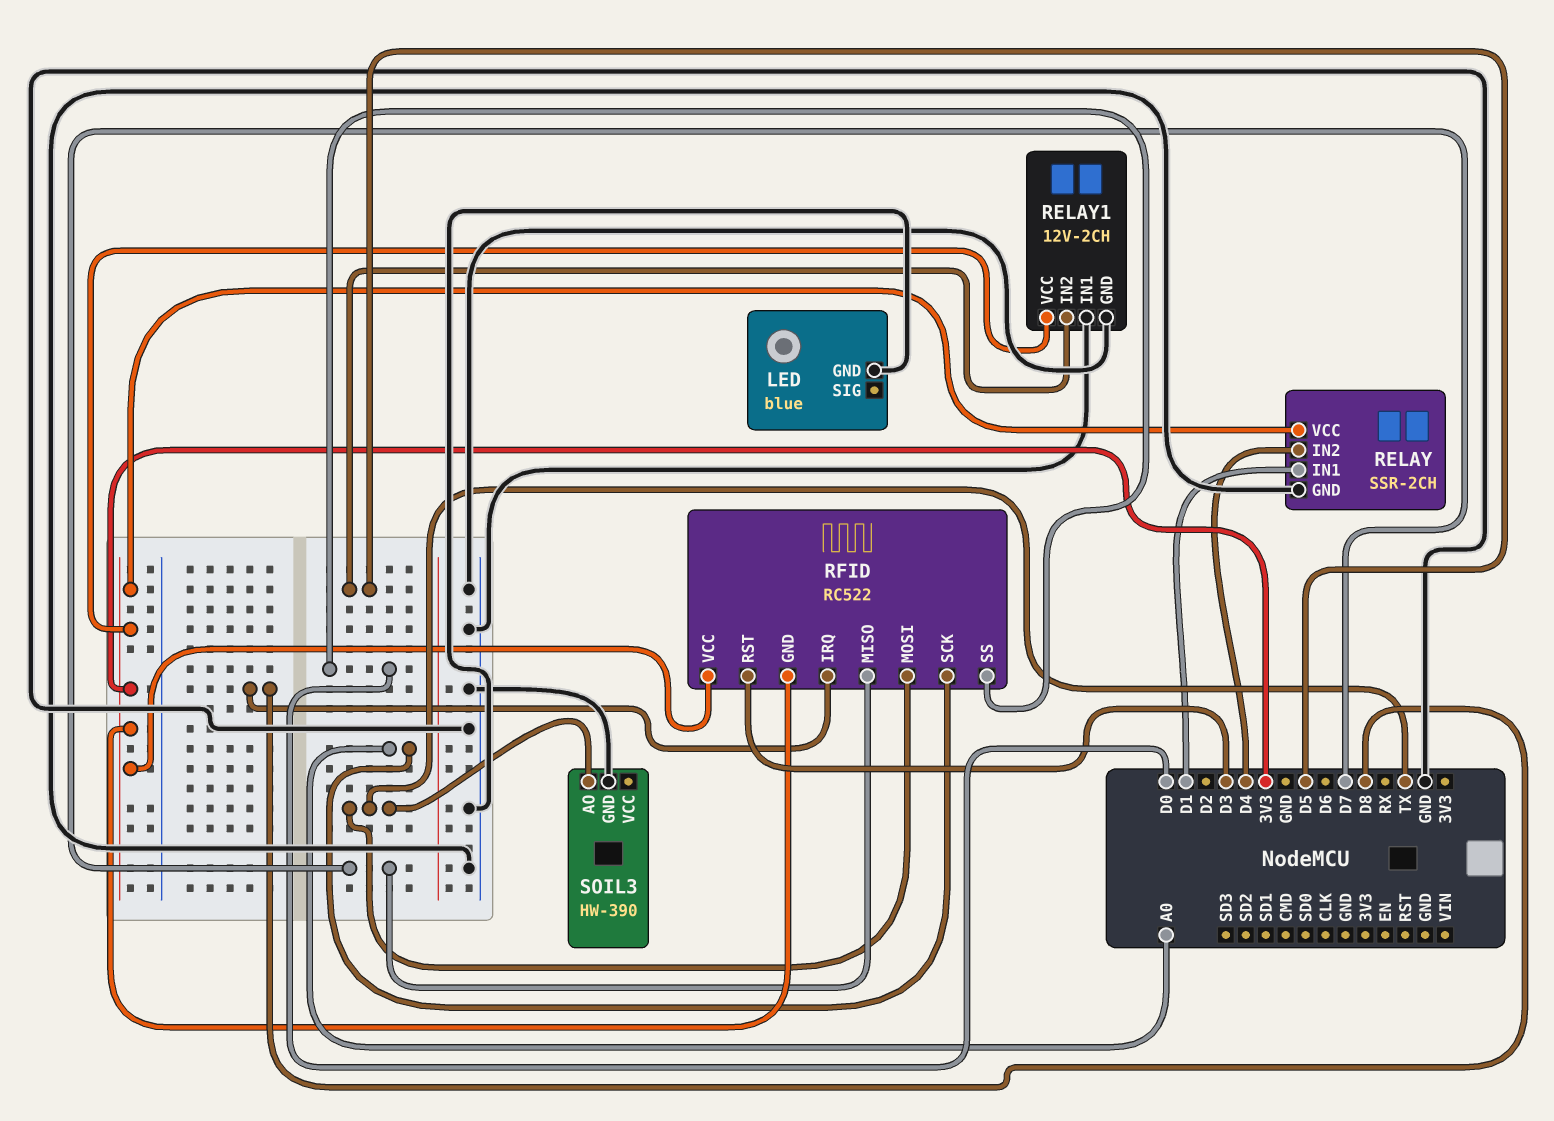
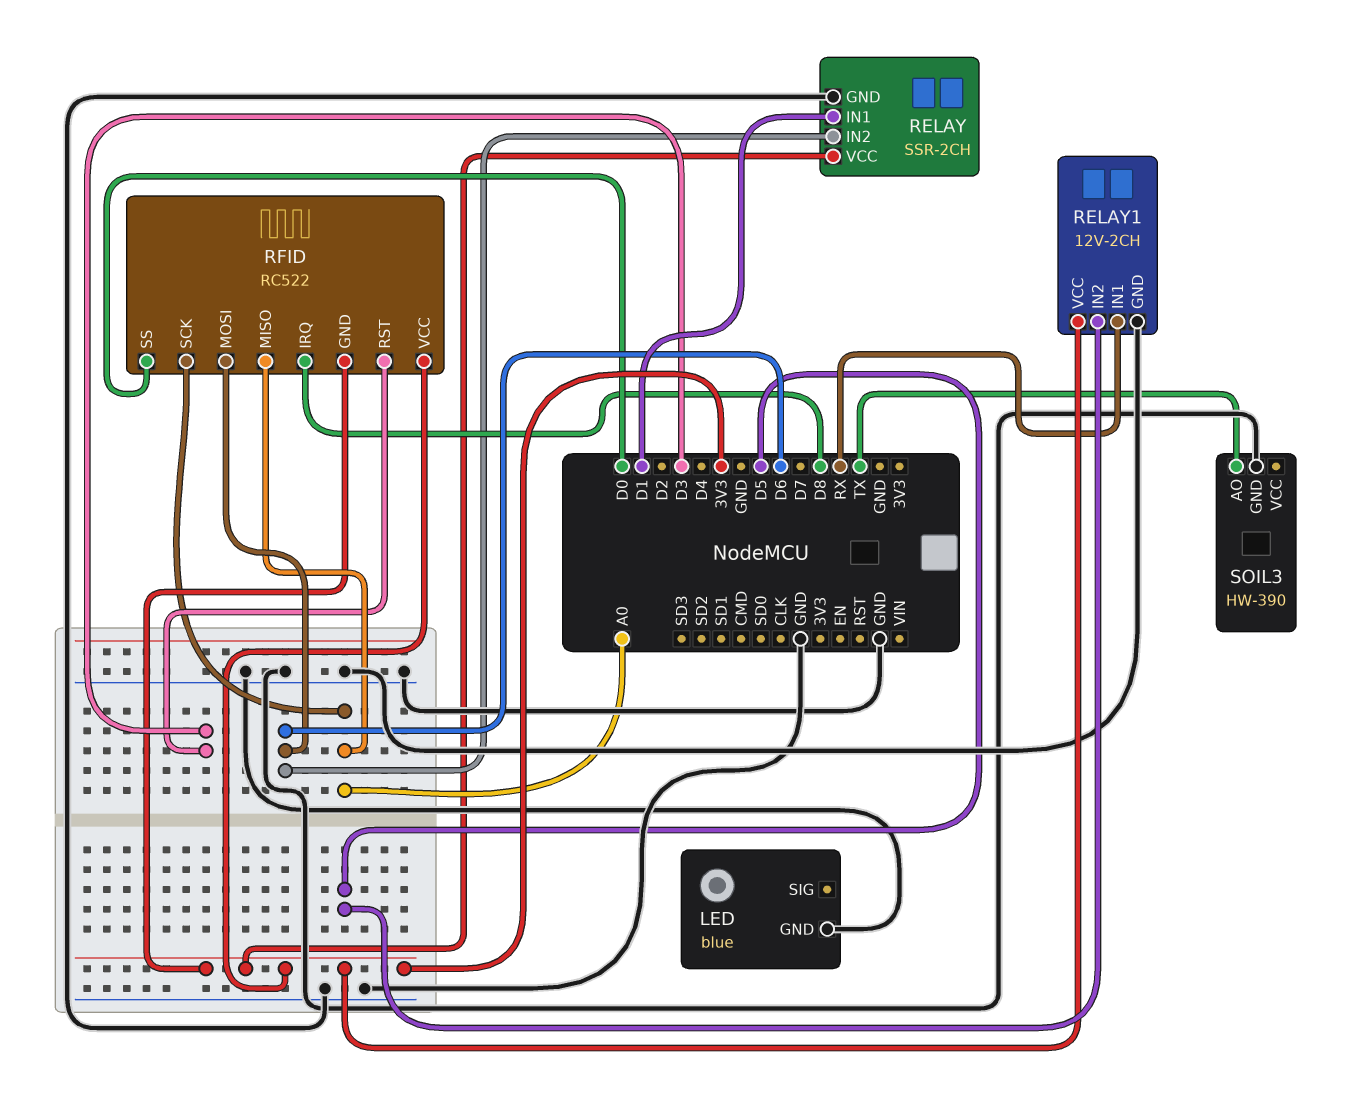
RELAY pin IN2: D4 -> D6
RELAY1 pin IN1: GND -> RX
RFID pin MISO: D7 -> A0
RFID pin MOSI: TX -> D6

